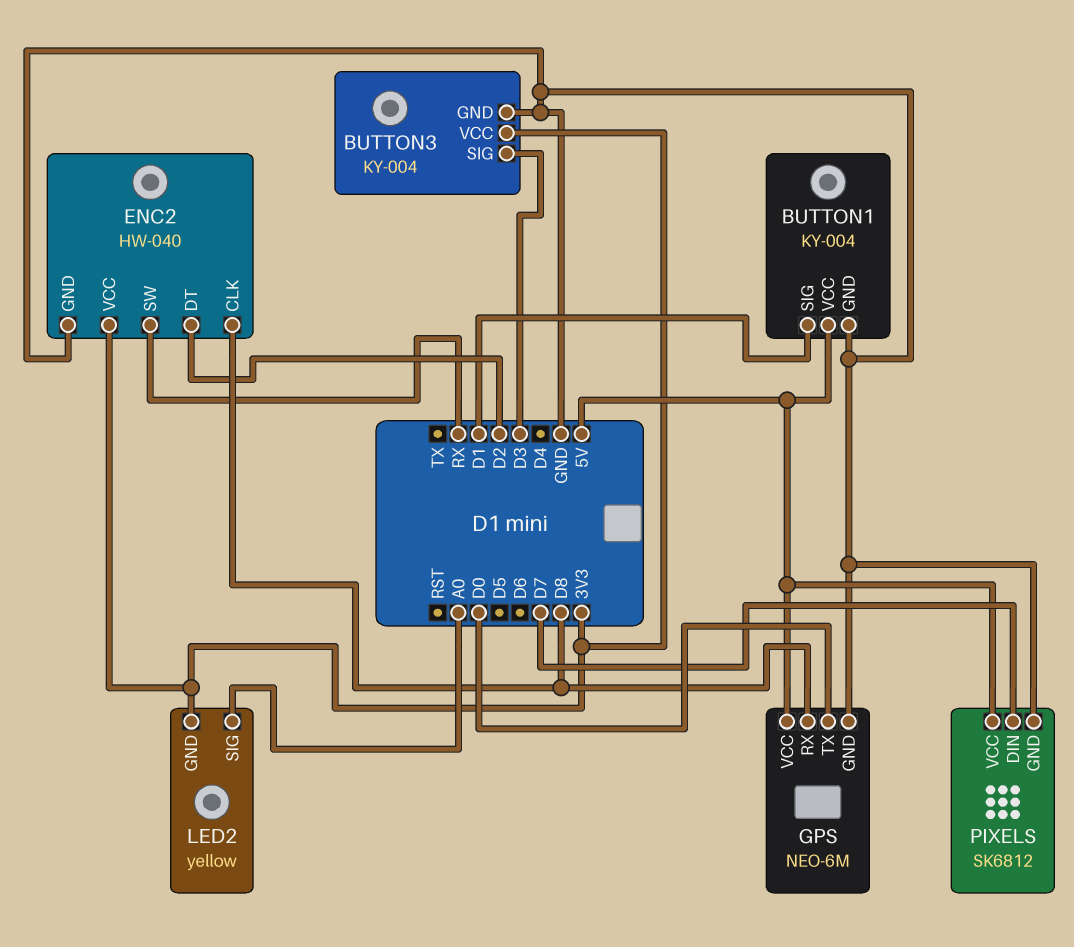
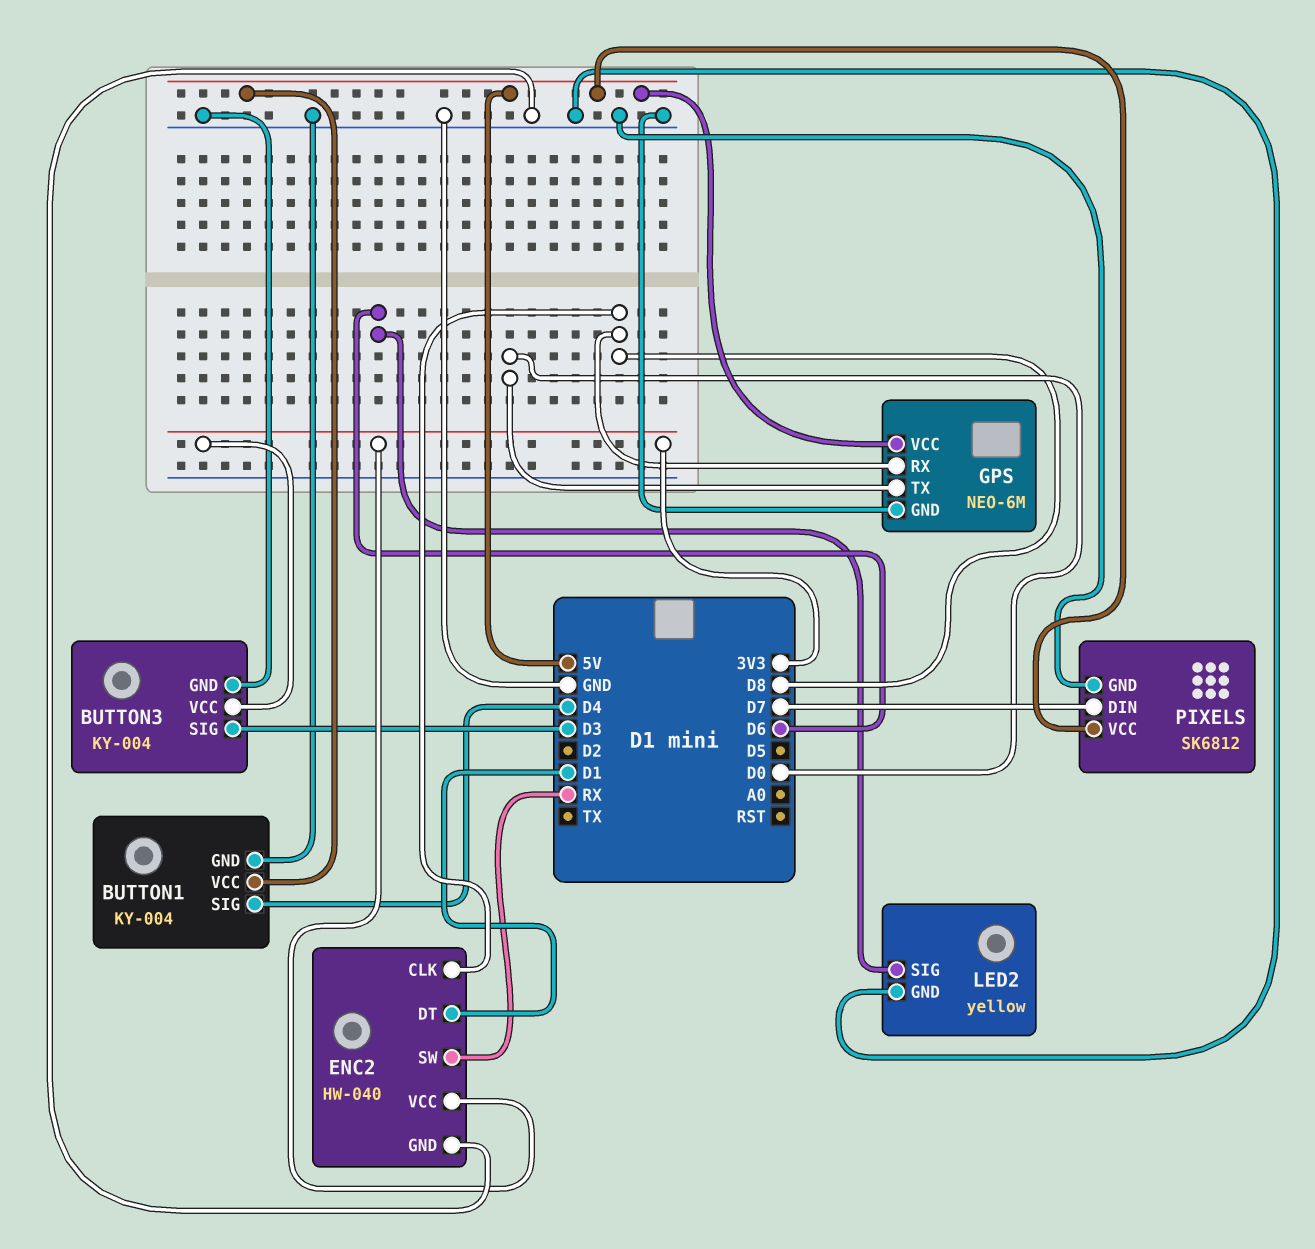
BUTTON1 pin SIG: D1 -> D4
ENC2 pin DT: D2 -> D1
LED2 pin GND: 3V3 -> GND
LED2 pin SIG: A0 -> D6

